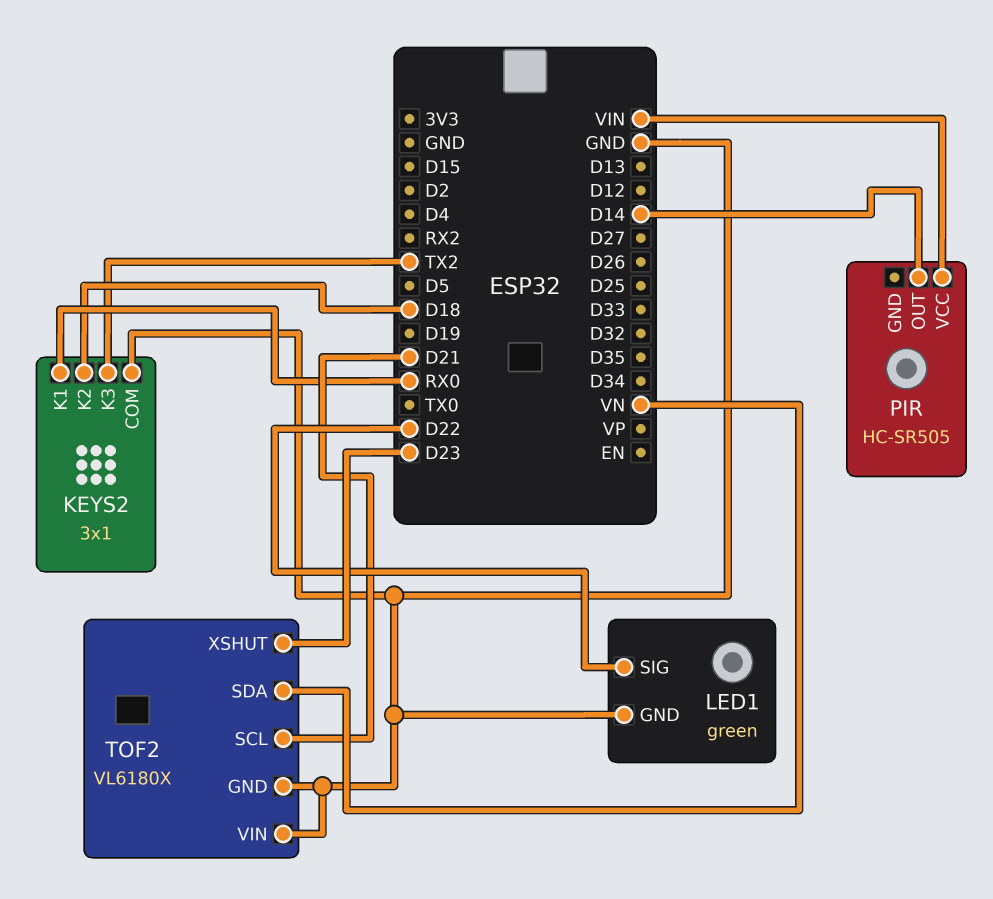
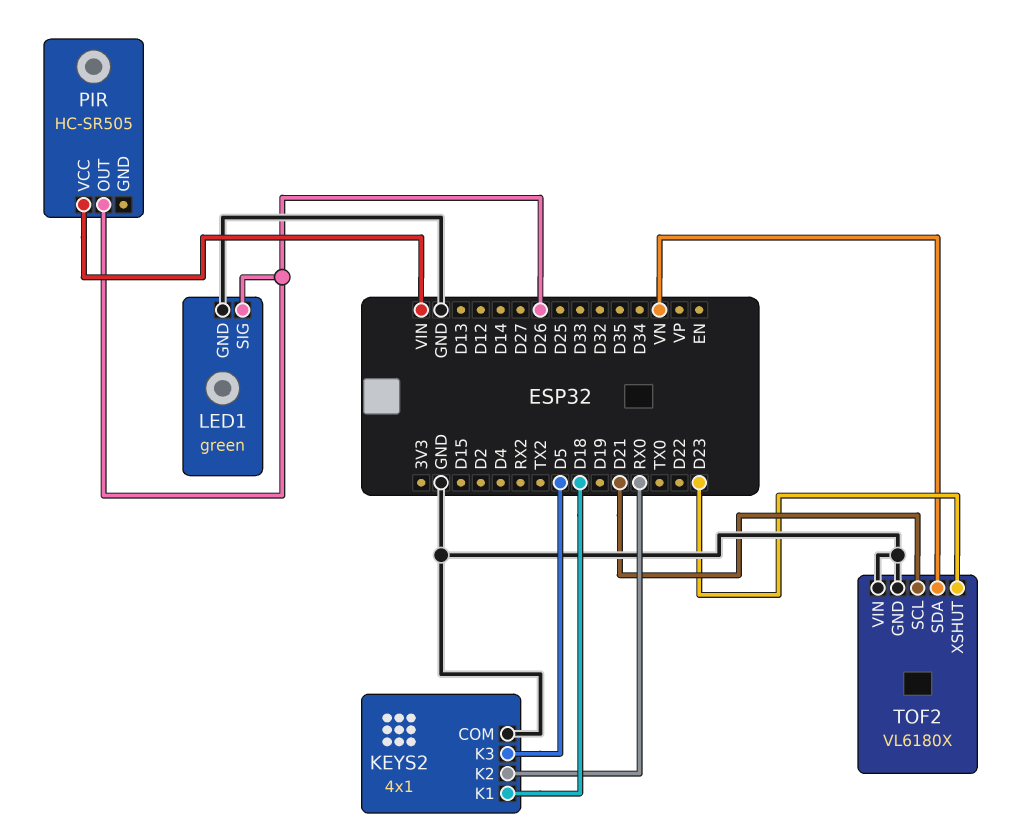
KEYS2: 3x1 -> 4x1
KEYS2 pin K1: RX0 -> D18
KEYS2 pin K2: D18 -> RX0
KEYS2 pin K3: TX2 -> D5
LED1 pin SIG: D22 -> D26
PIR pin OUT: D14 -> D26

